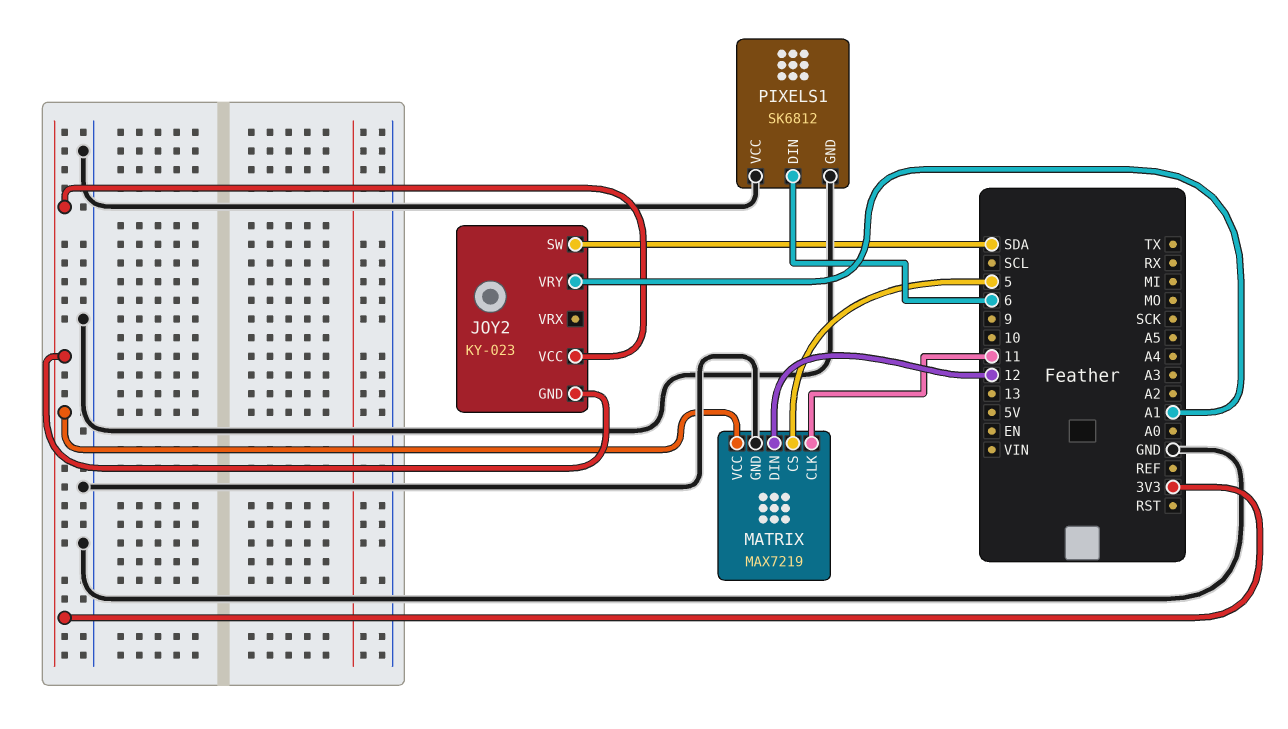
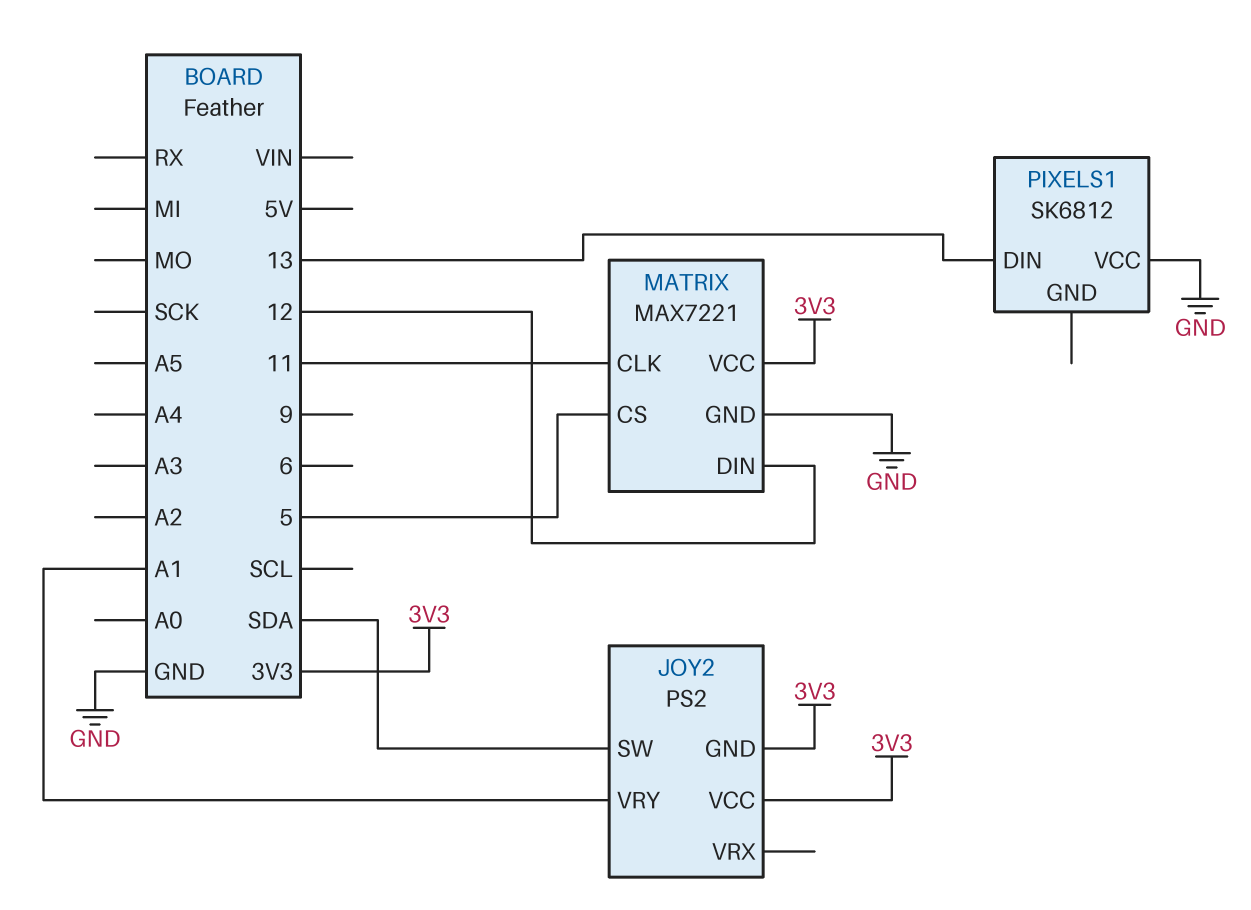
JOY2: KY-023 -> PS2
MATRIX: MAX7219 -> MAX7221
PIXELS1 pin DIN: 6 -> 13
PIXELS1 pin GND: GND -> none

